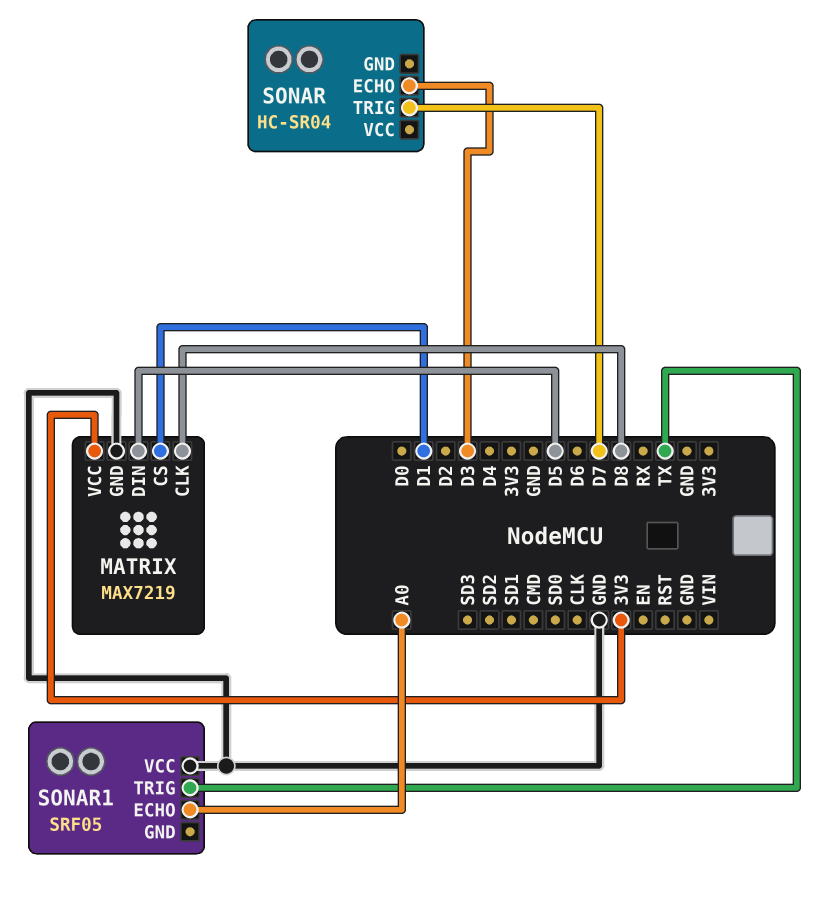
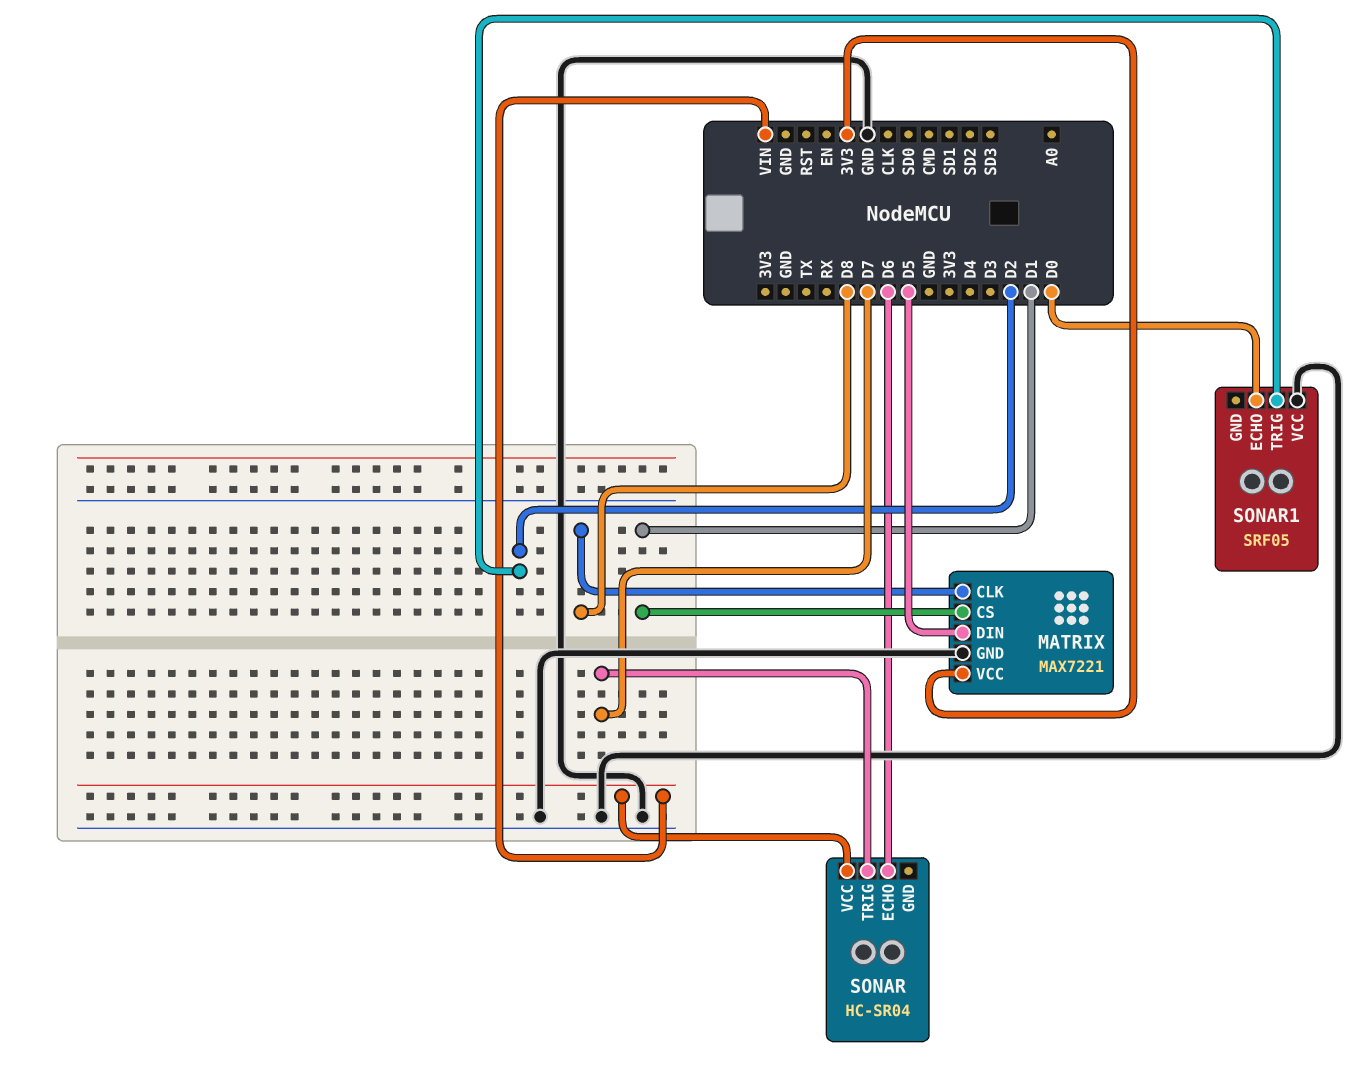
MATRIX: MAX7219 -> MAX7221
SONAR pin ECHO: D3 -> D6
SONAR pin VCC: none -> VIN
SONAR1 pin ECHO: A0 -> D0
SONAR1 pin TRIG: TX -> D2

